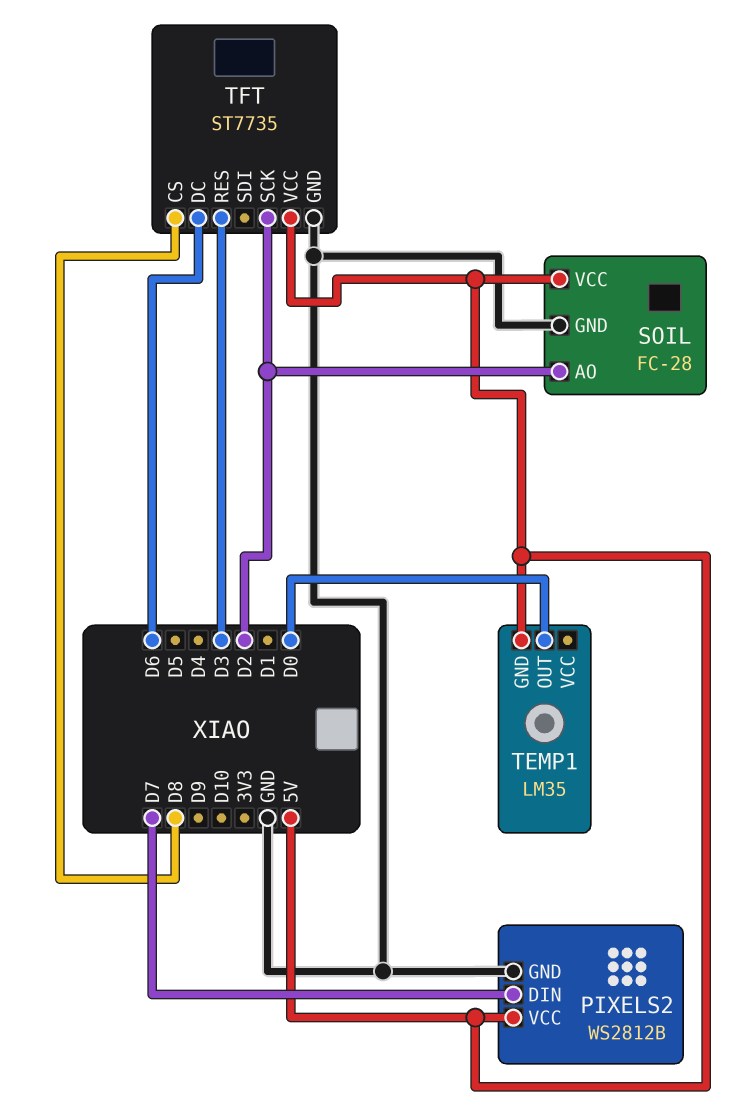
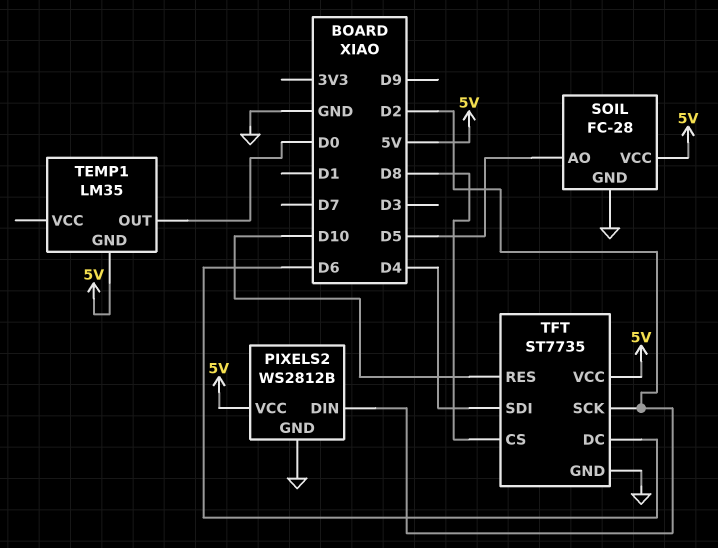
PIXELS2 pin DIN: D7 -> D2
SOIL pin AO: D2 -> D5
TFT pin RES: D3 -> D10
TFT pin SDI: none -> D4

